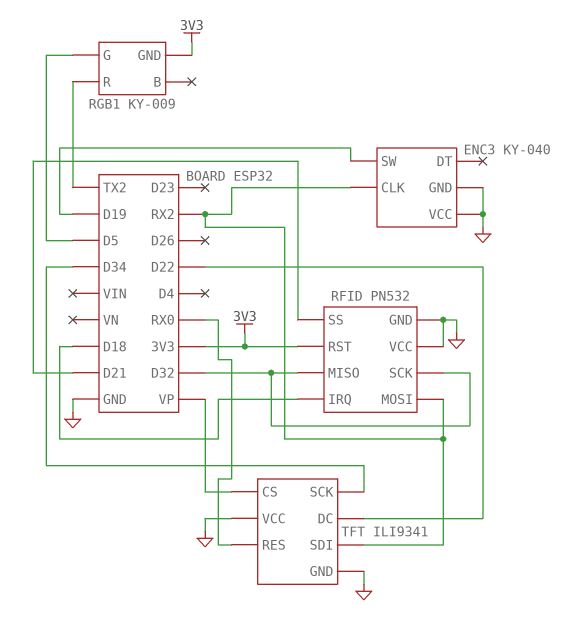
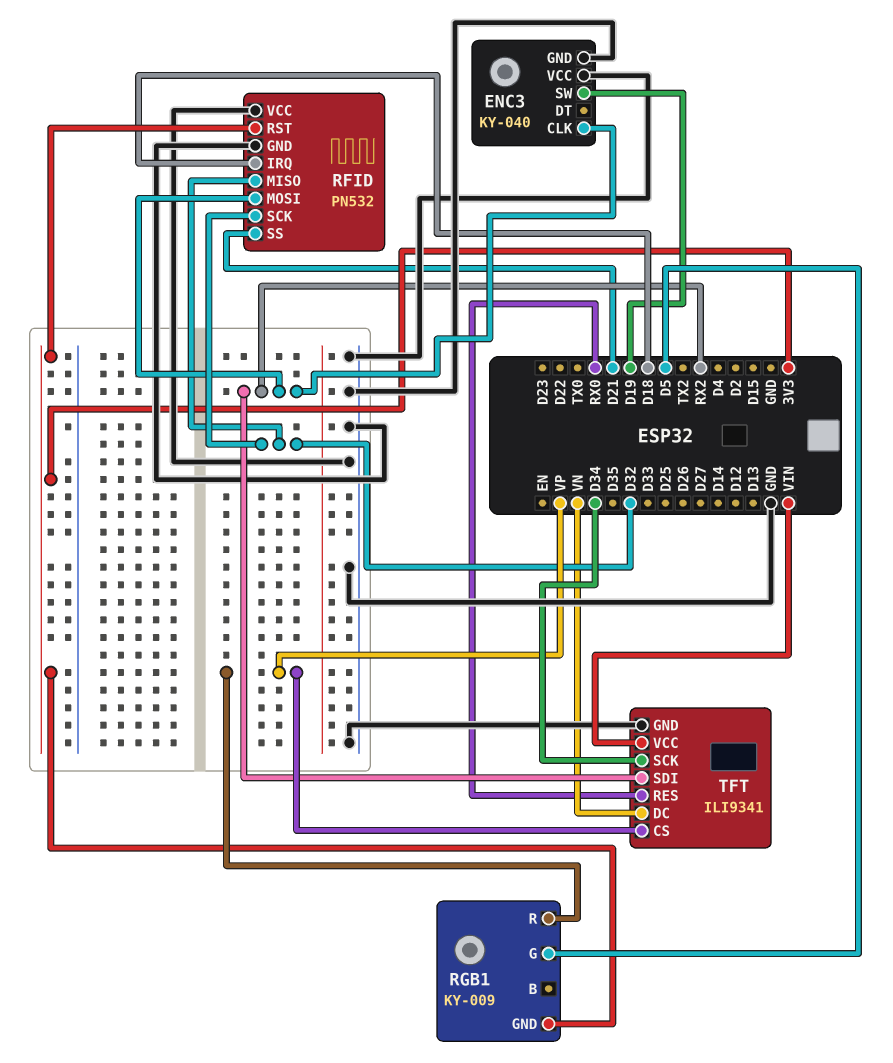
RGB1 pin R: TX2 -> VP
TFT pin DC: D22 -> VN
TFT pin VCC: GND -> VIN

